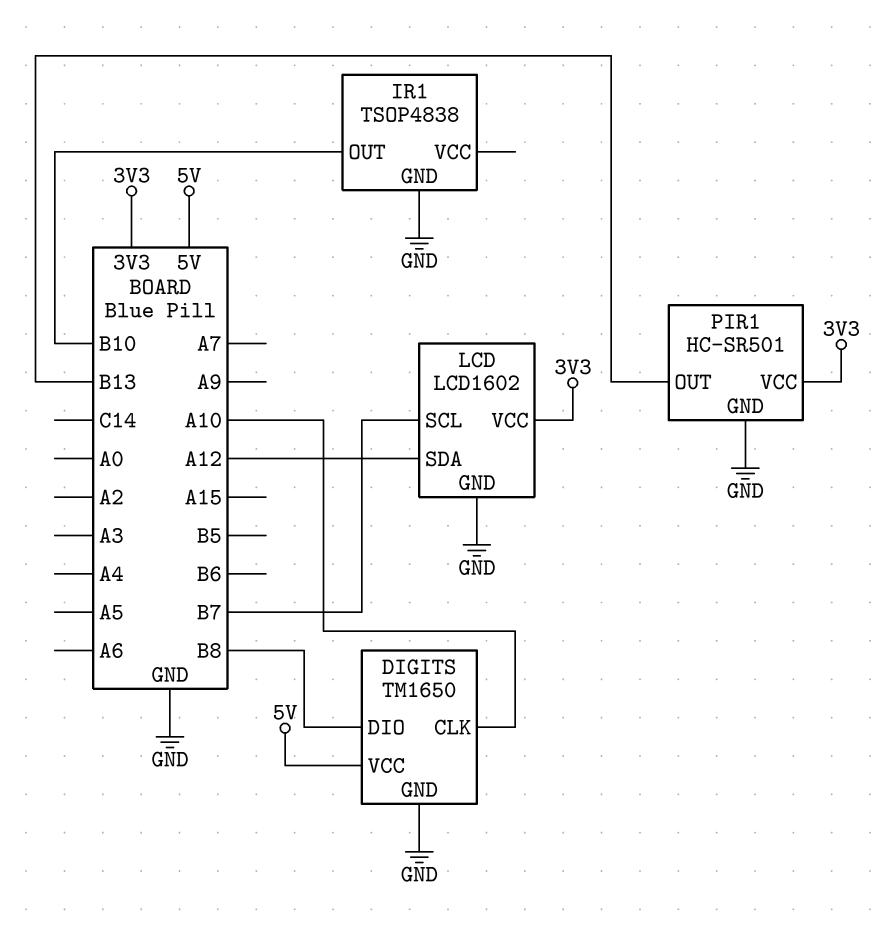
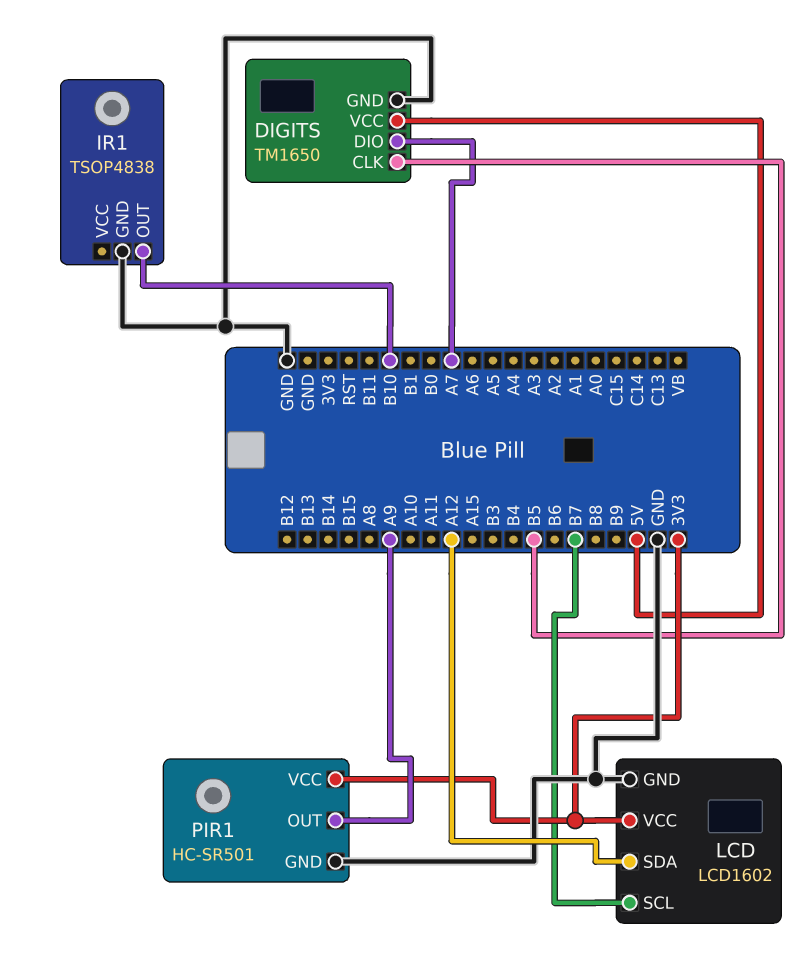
DIGITS pin CLK: A10 -> B5
DIGITS pin DIO: B8 -> A7
PIR1 pin OUT: B13 -> A9

